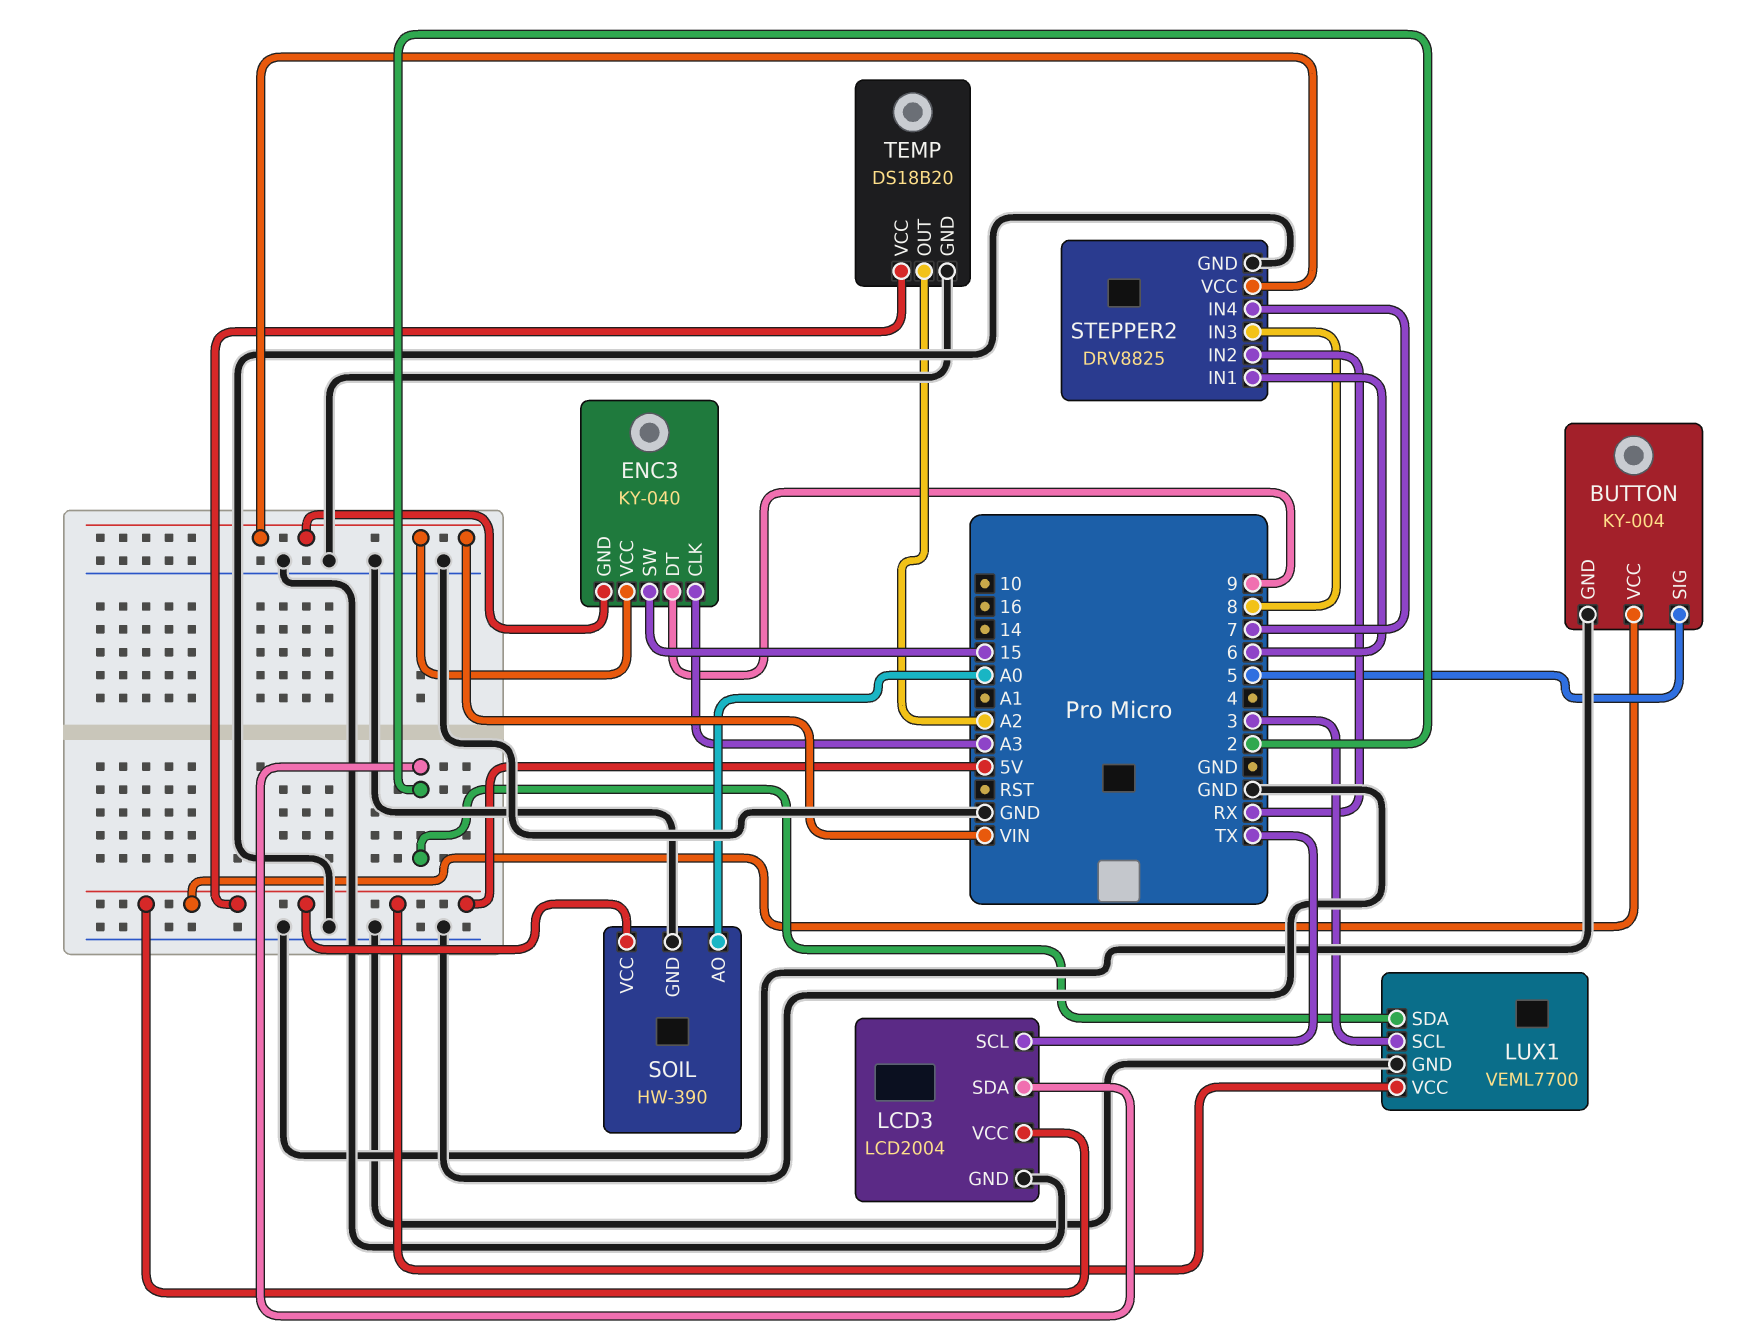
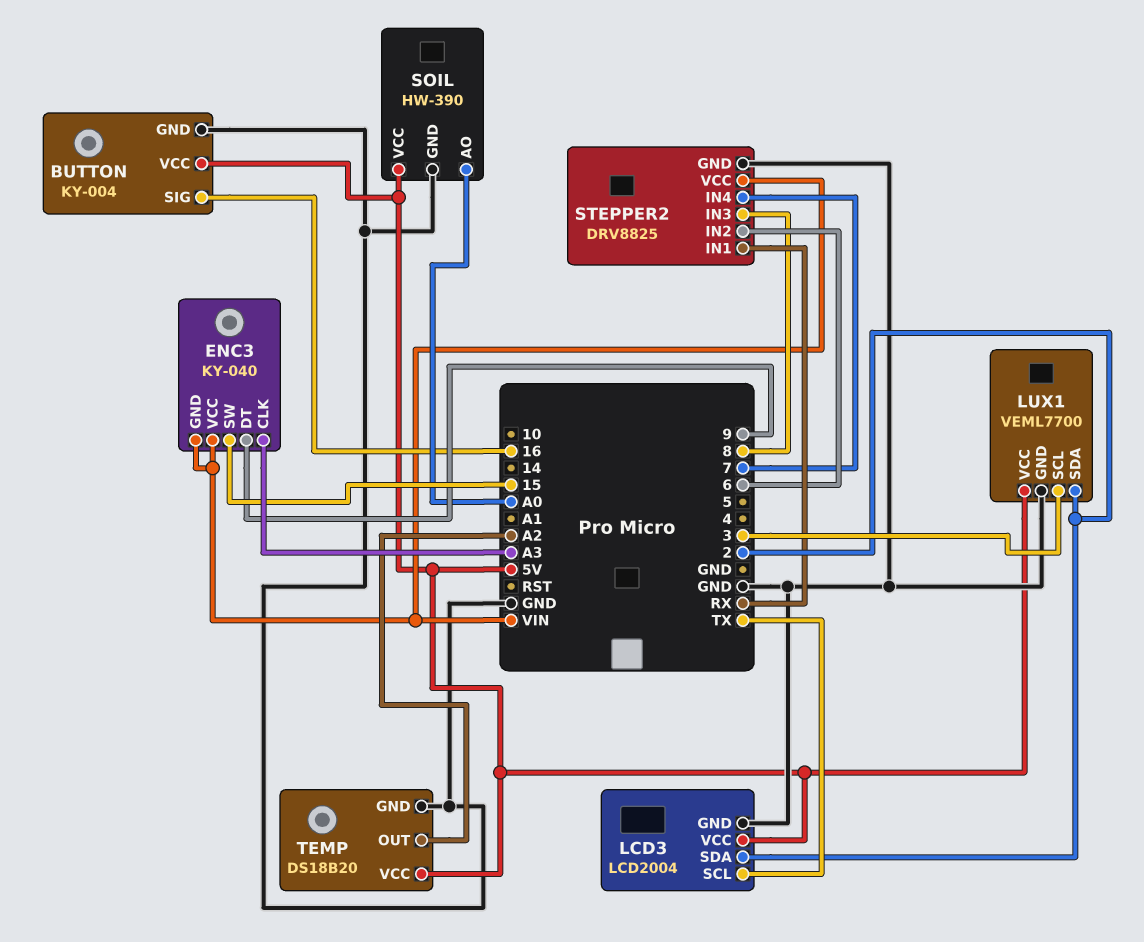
BUTTON pin SIG: 5 -> 16
STEPPER2 pin IN1: 6 -> RX
STEPPER2 pin IN2: RX -> 6

